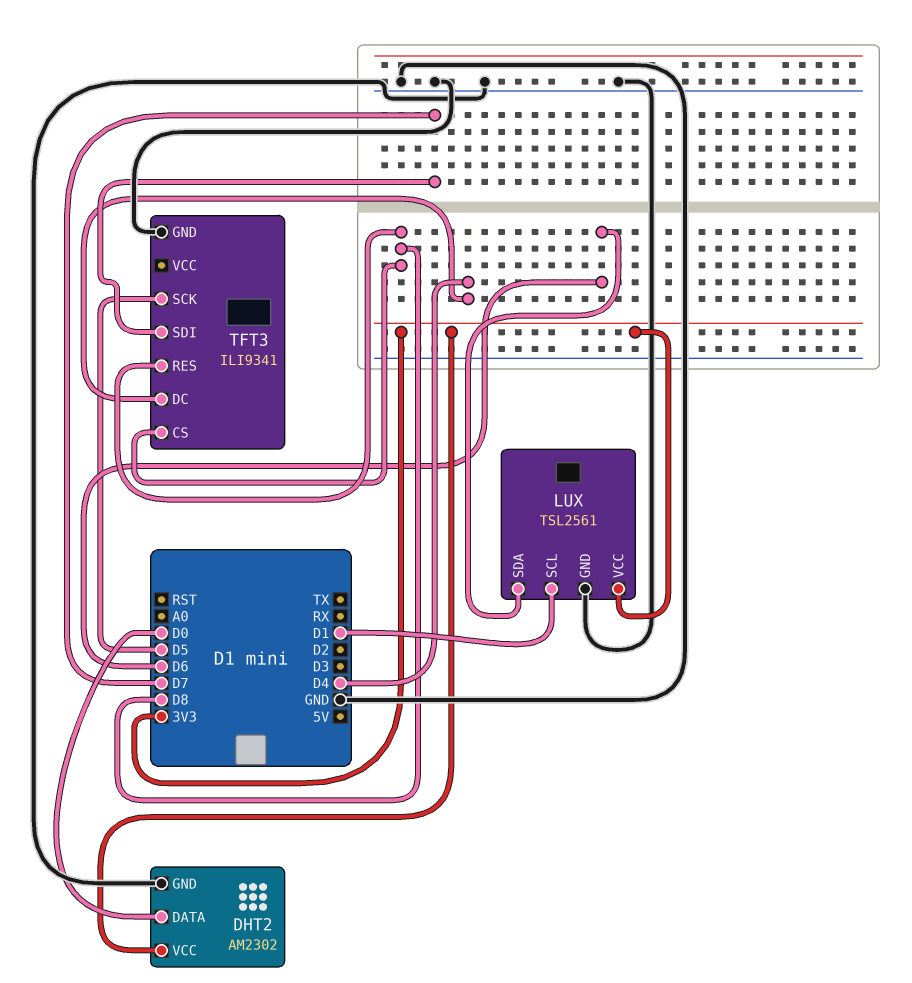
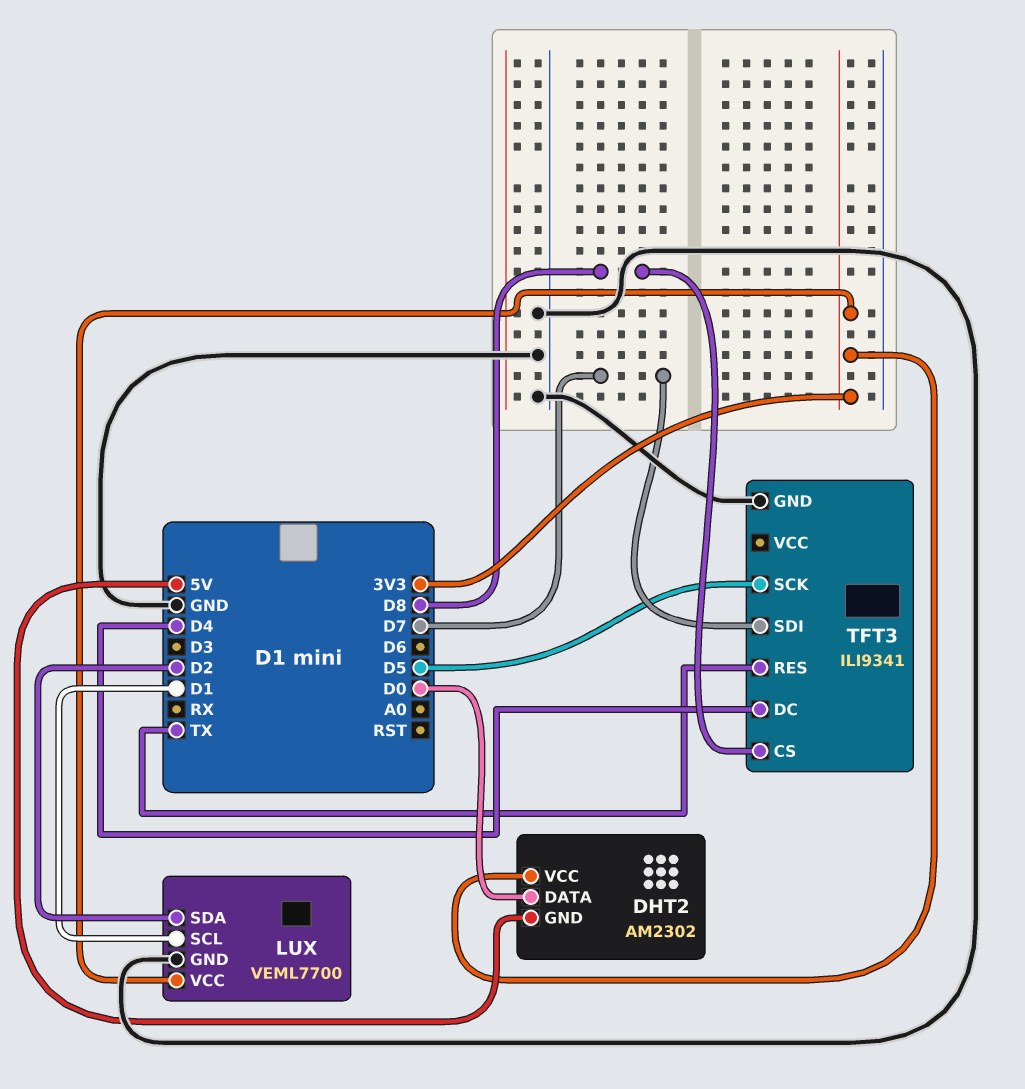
DHT2 pin GND: GND -> 5V
LUX: TSL2561 -> VEML7700
LUX pin SDA: D6 -> D2
TFT3 pin RES: D8 -> TX

